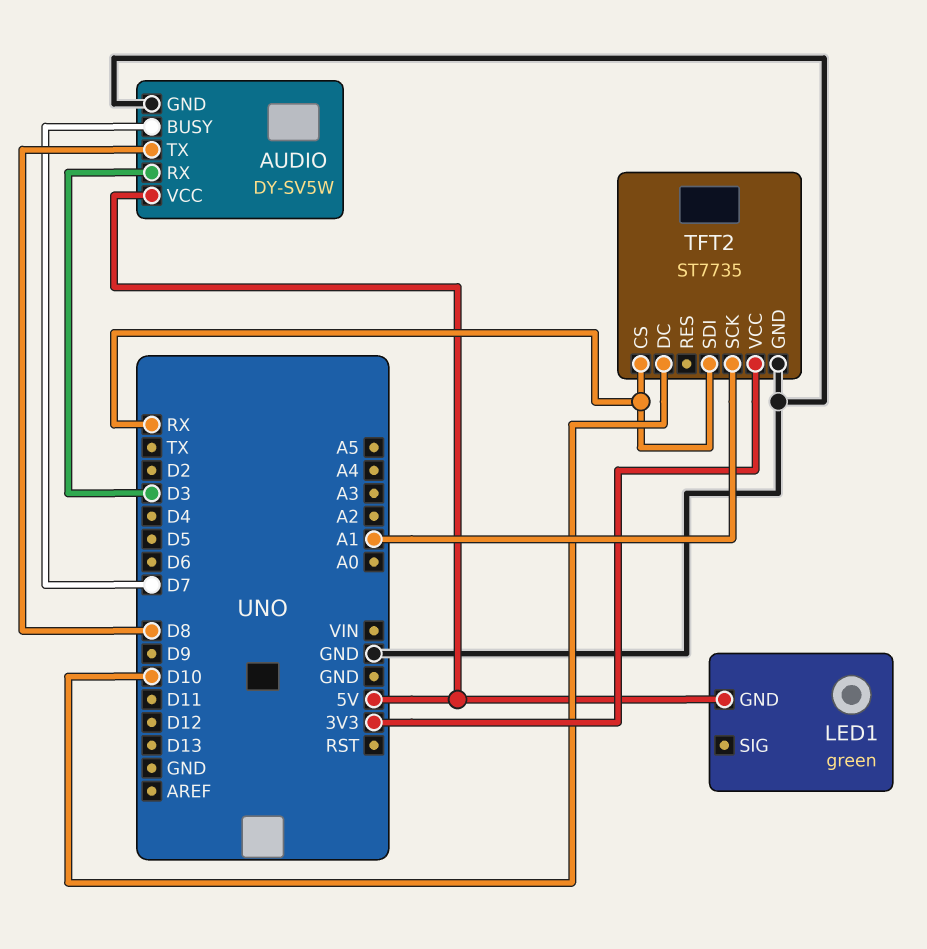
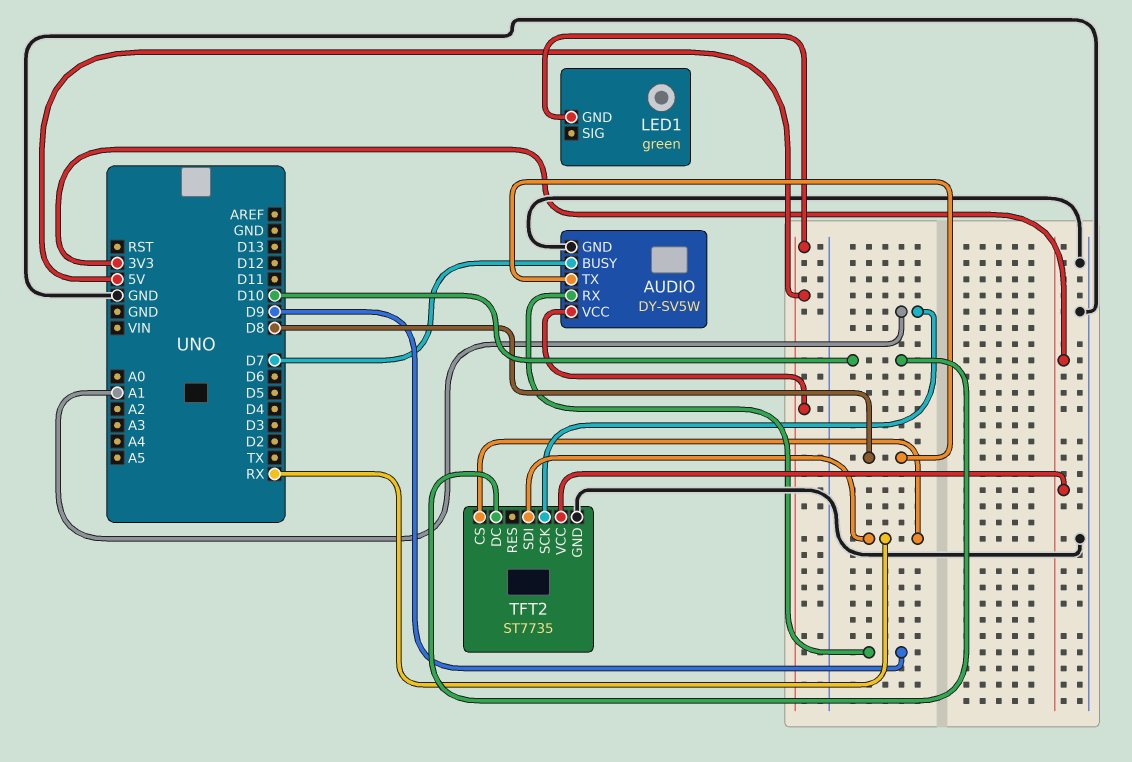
AUDIO pin RX: D3 -> D9

